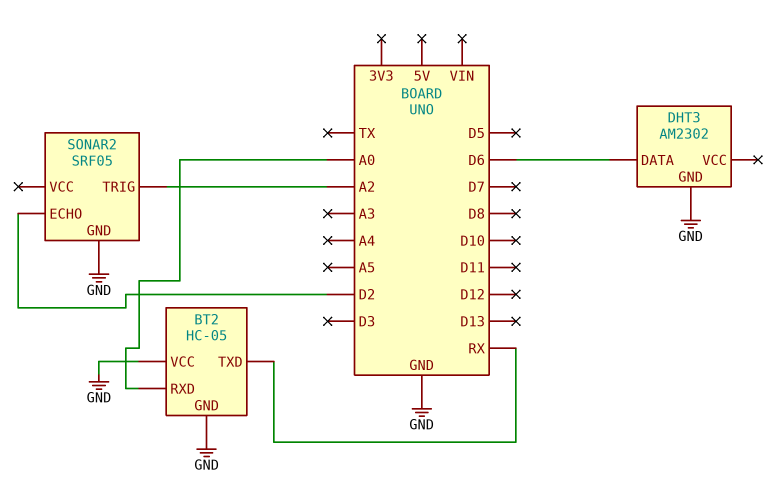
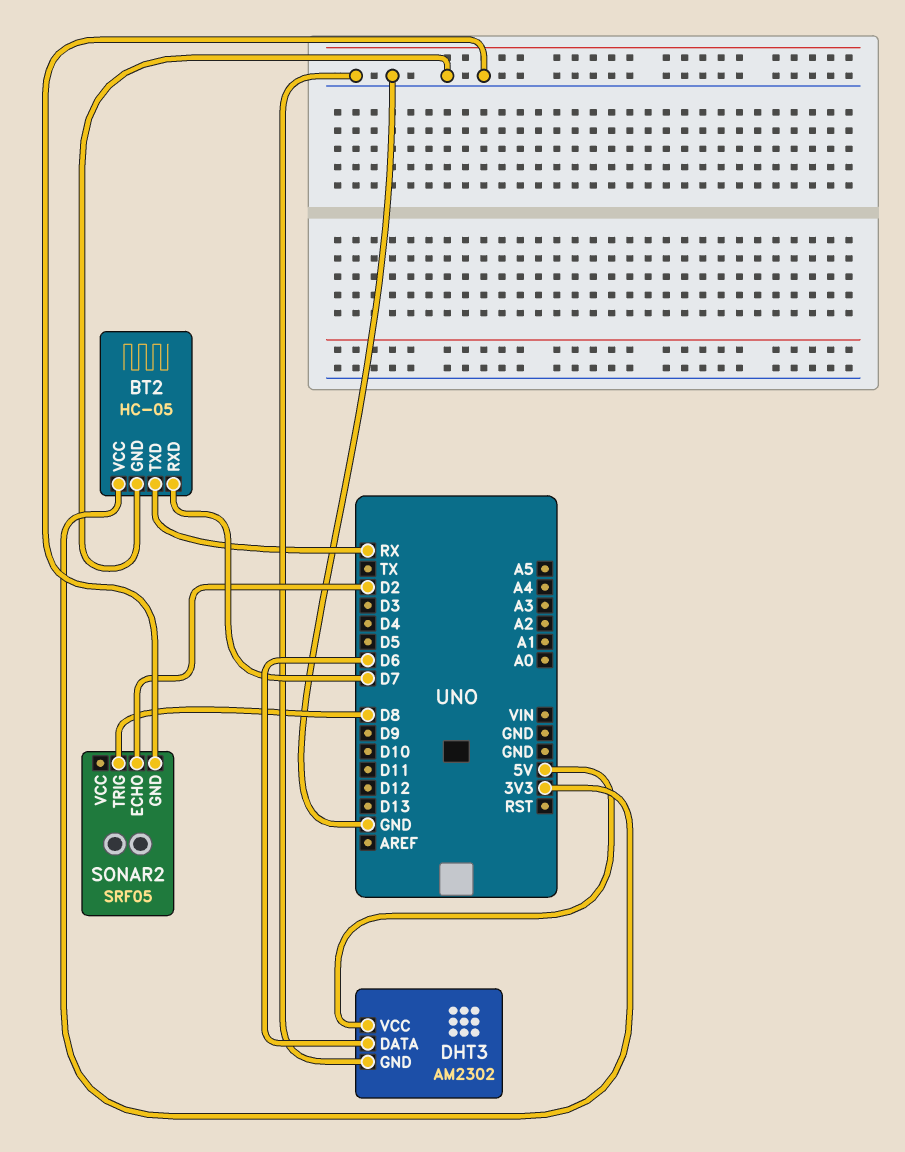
BT2 pin RXD: A0 -> D7
BT2 pin VCC: GND -> 3V3
DHT3 pin VCC: none -> 5V
SONAR2 pin TRIG: A2 -> D8

